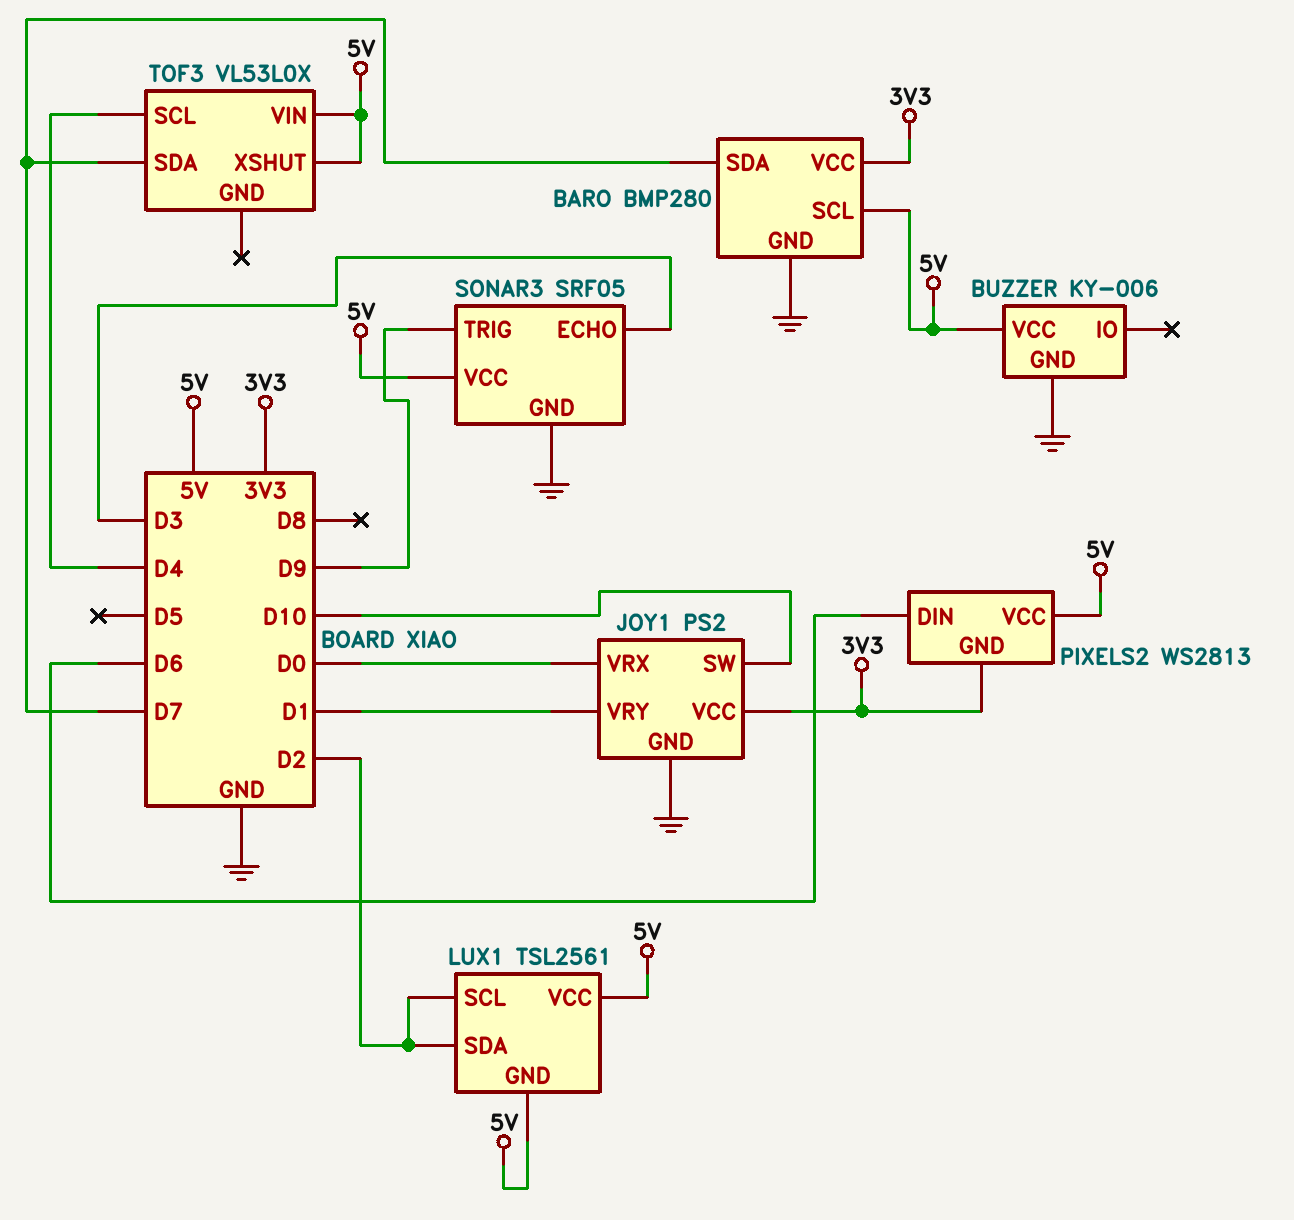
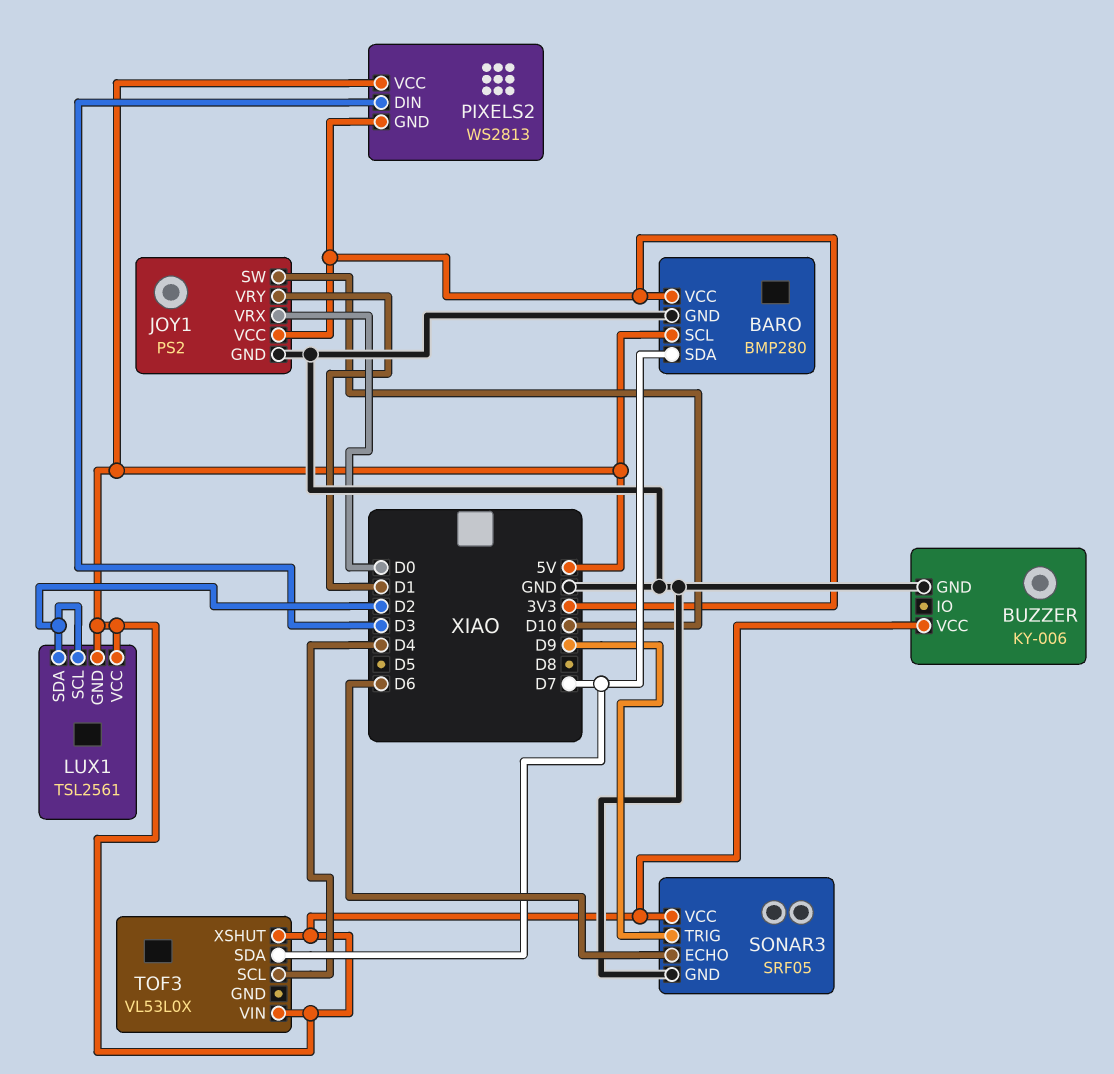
PIXELS2 pin DIN: D6 -> D3
SONAR3 pin ECHO: D3 -> D6

